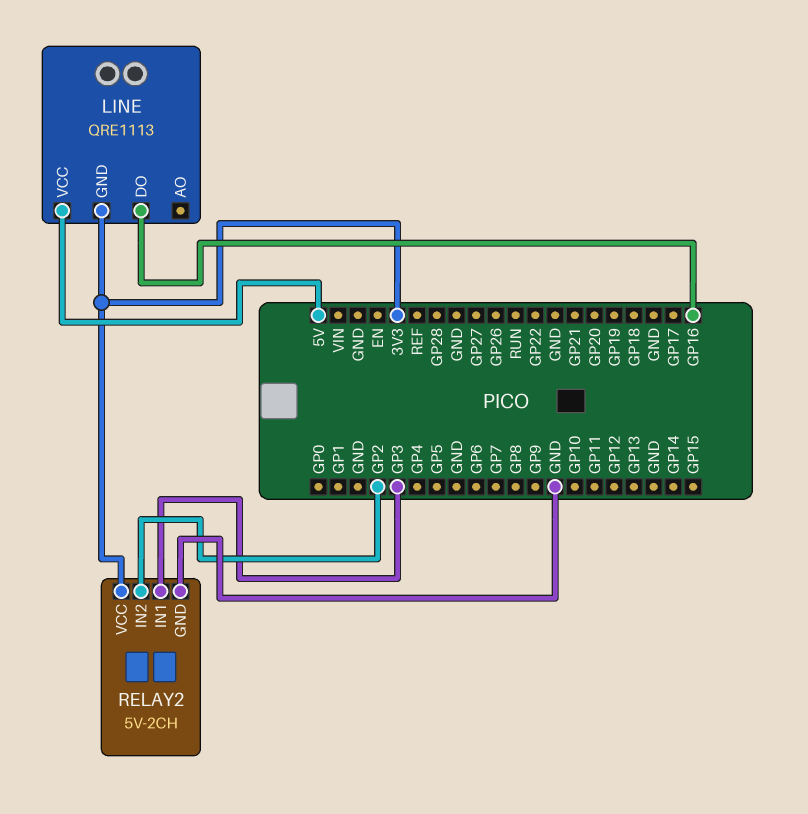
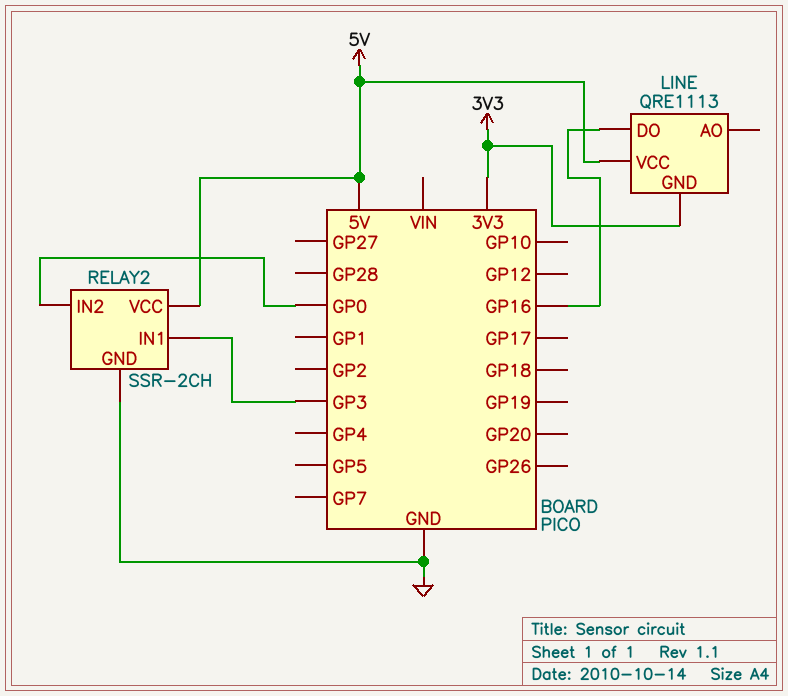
RELAY2: 5V-2CH -> SSR-2CH
RELAY2 pin IN2: GP2 -> GP0
RELAY2 pin VCC: 3V3 -> 5V

